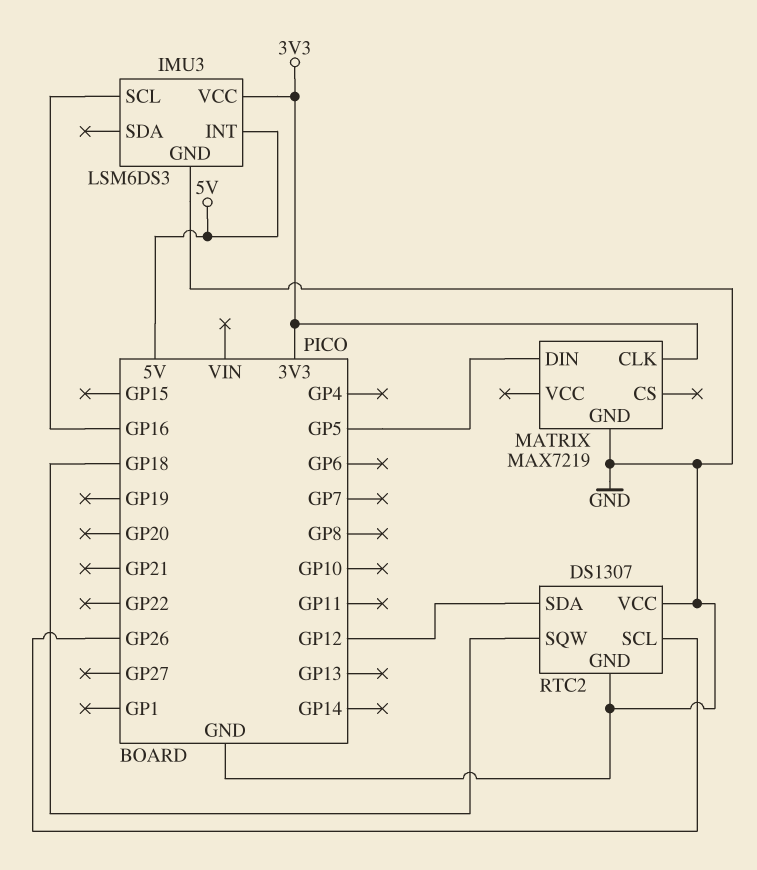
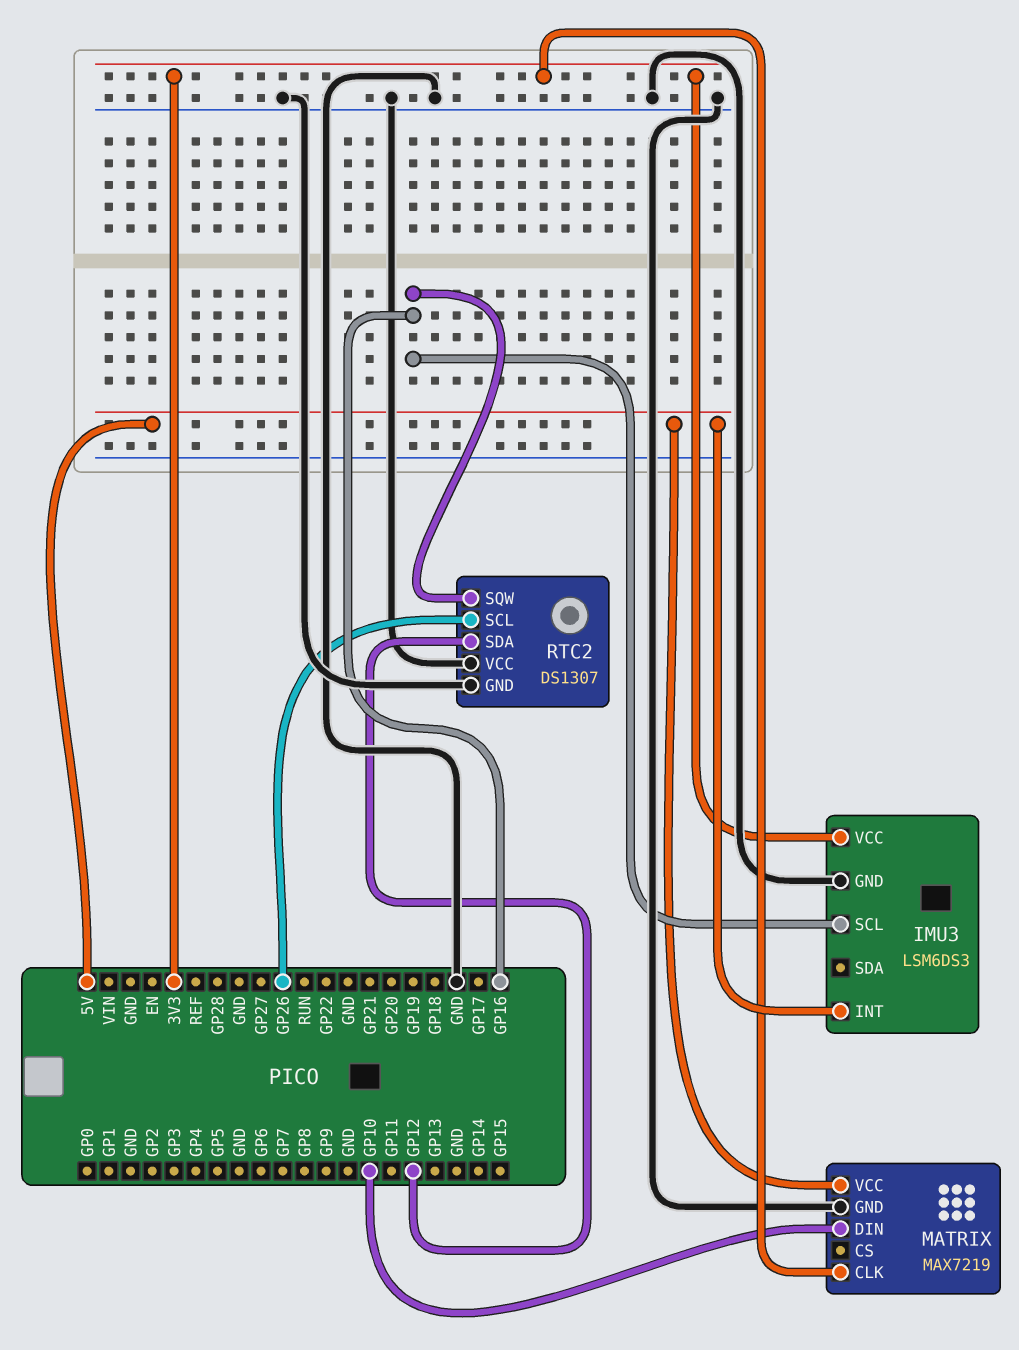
MATRIX pin DIN: GP5 -> GP10
MATRIX pin VCC: none -> 5V
RTC2 pin SQW: GP18 -> GP16

